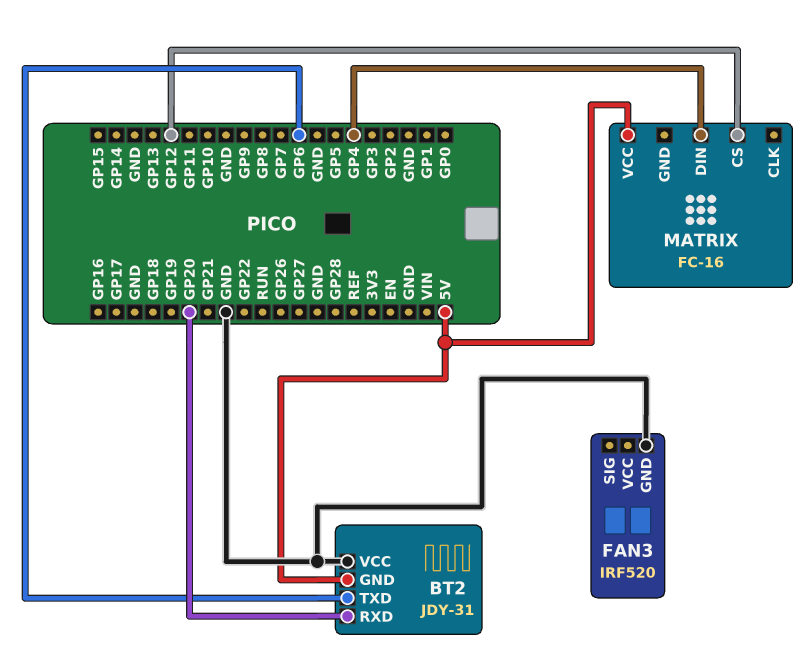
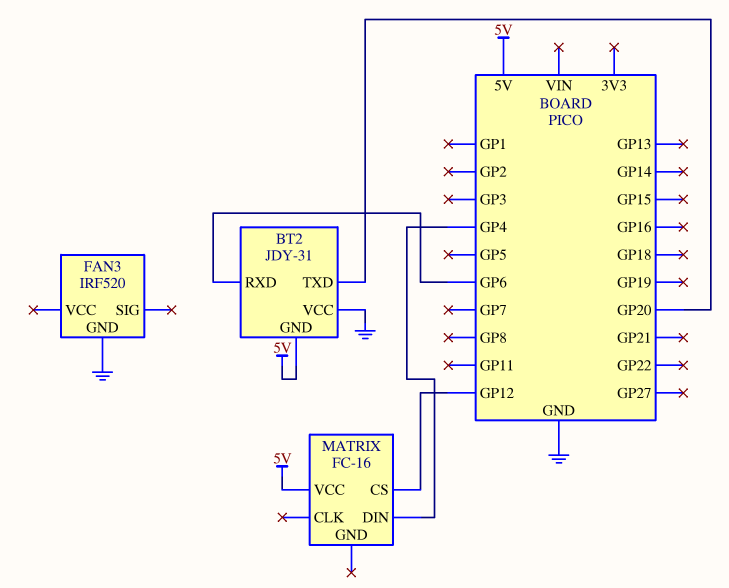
BT2 pin RXD: GP20 -> GP6
BT2 pin TXD: GP6 -> GP20

